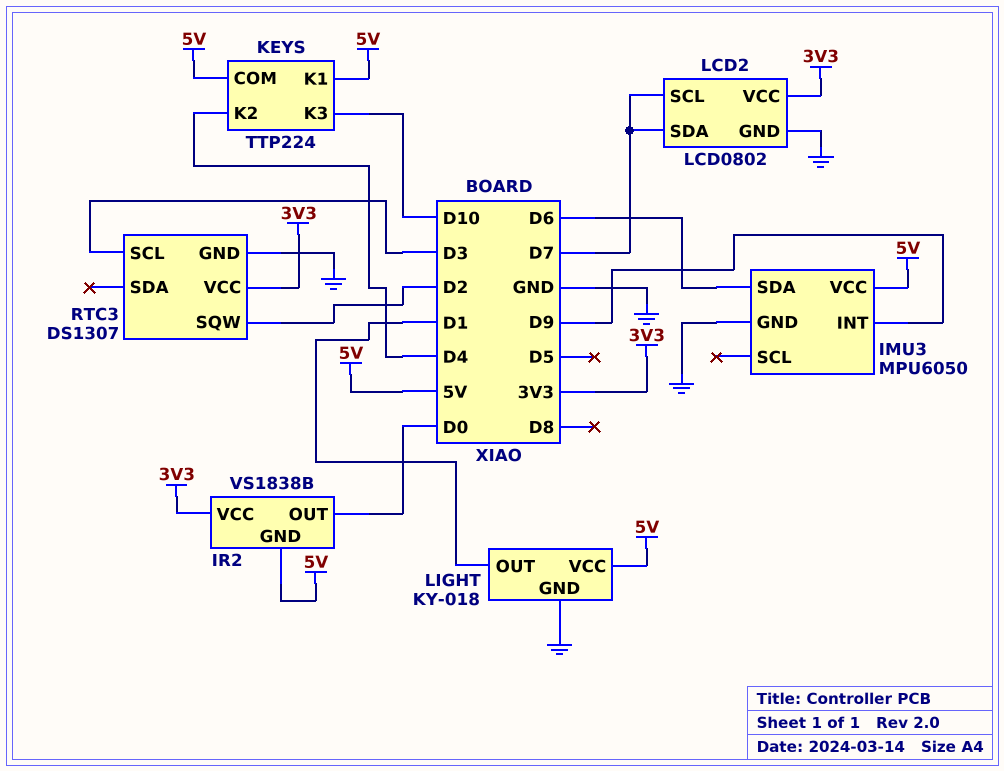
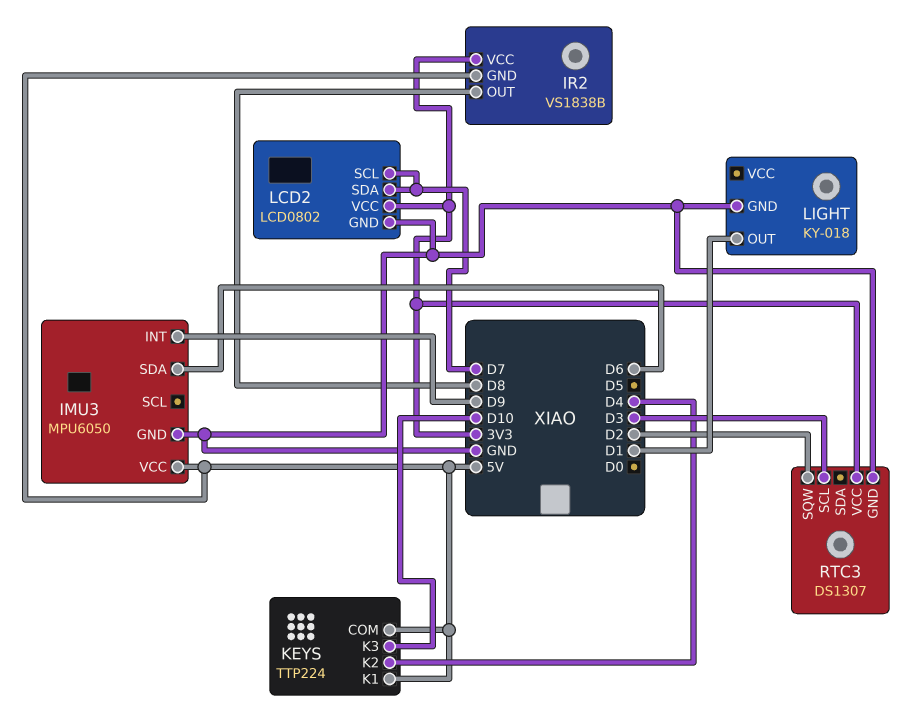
IR2 pin OUT: D0 -> D8
LIGHT pin VCC: 5V -> none

